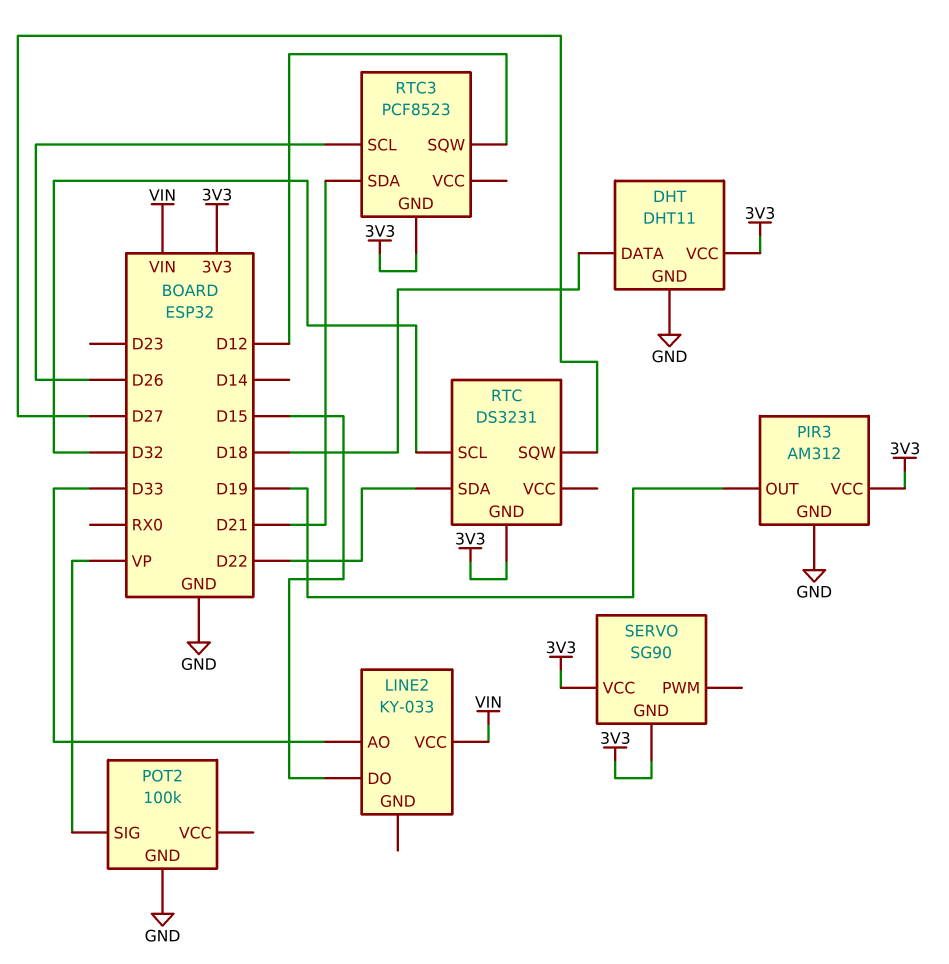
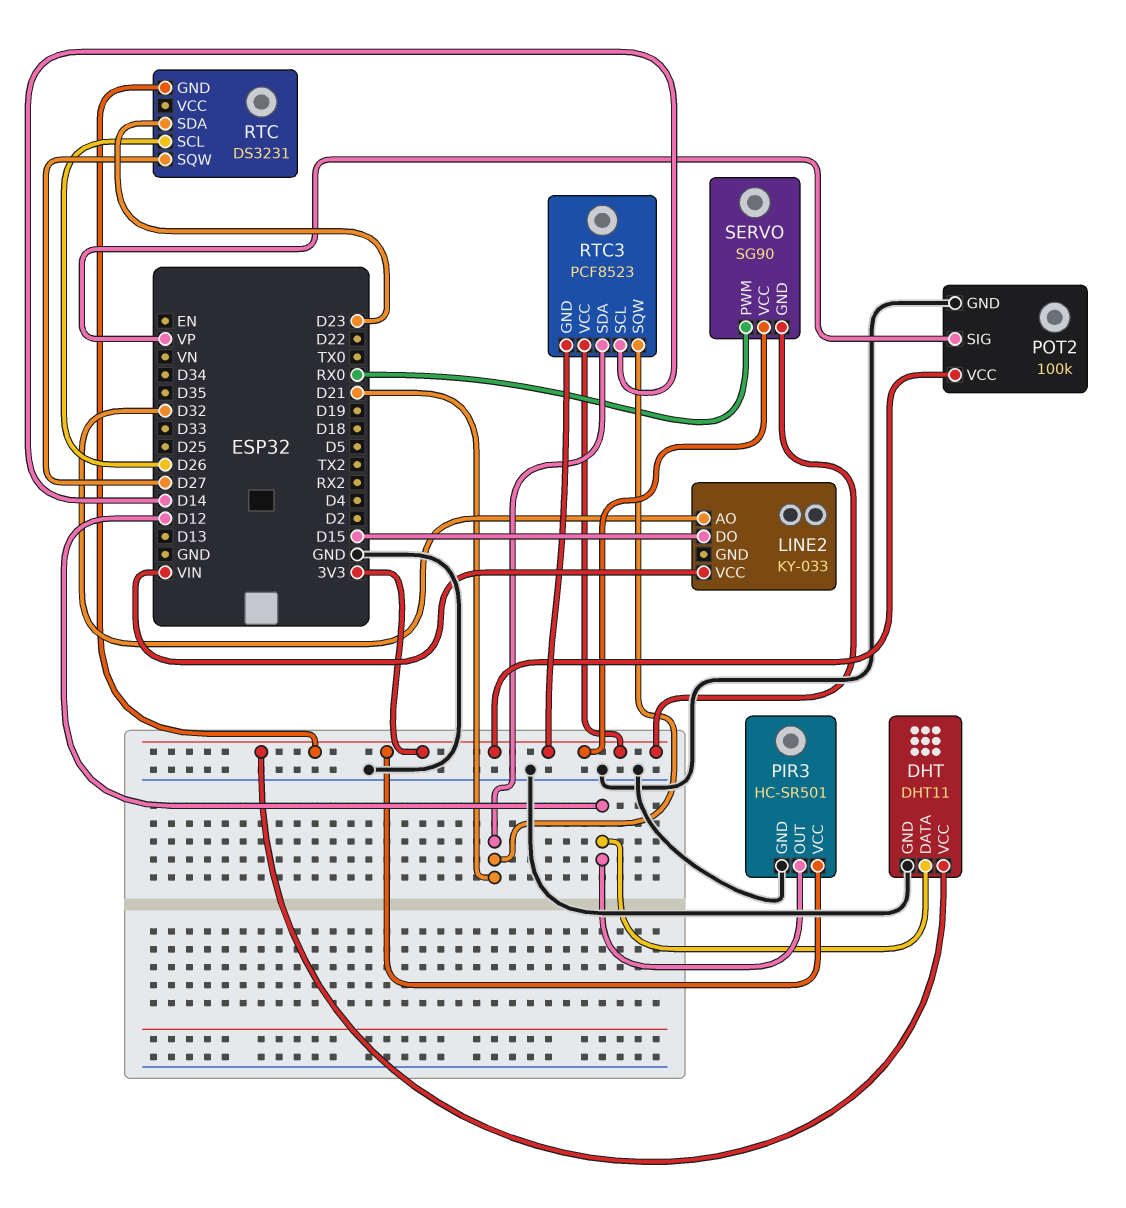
DHT pin DATA: D18 -> D12
LINE2 pin AO: D33 -> D32
PIR3: AM312 -> HC-SR501
PIR3 pin OUT: D19 -> D12
POT2 pin VCC: none -> 3V3
RTC pin SCL: D32 -> D26
RTC pin SDA: D22 -> D23
RTC3 pin SCL: D26 -> D14
RTC3 pin SQW: D12 -> D21
RTC3 pin VCC: none -> 3V3
SERVO pin PWM: none -> RX0

